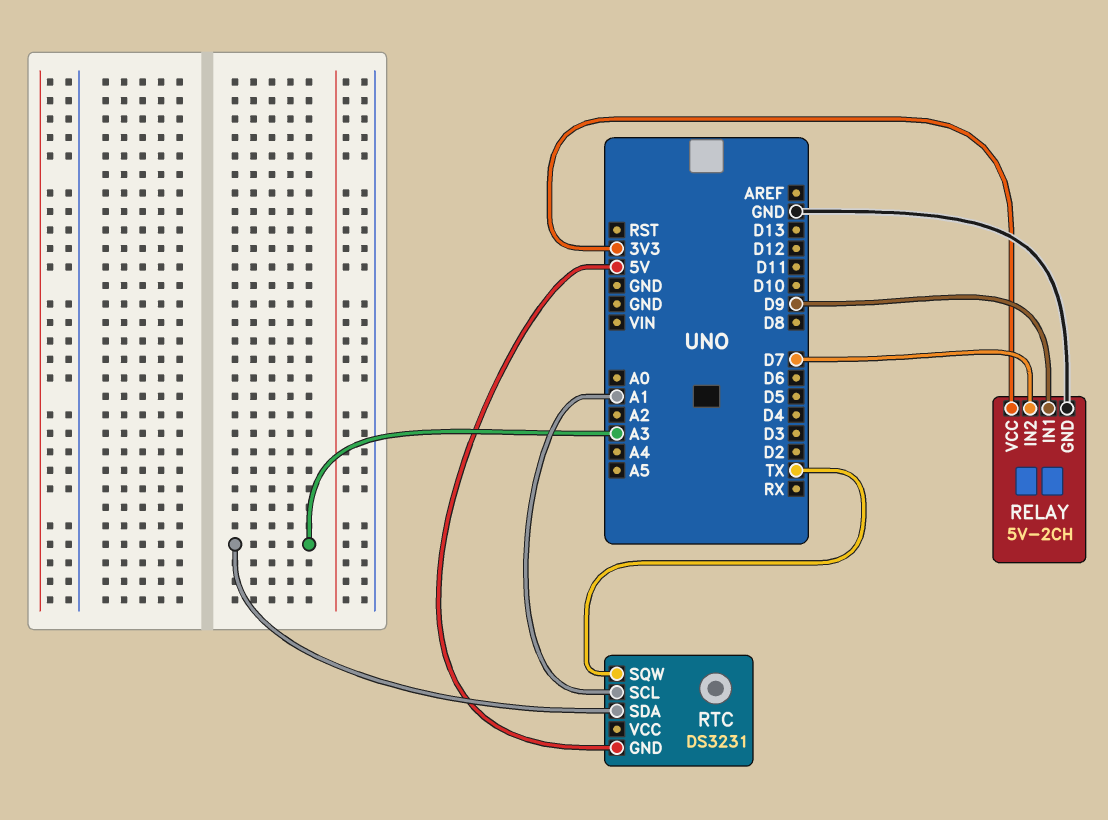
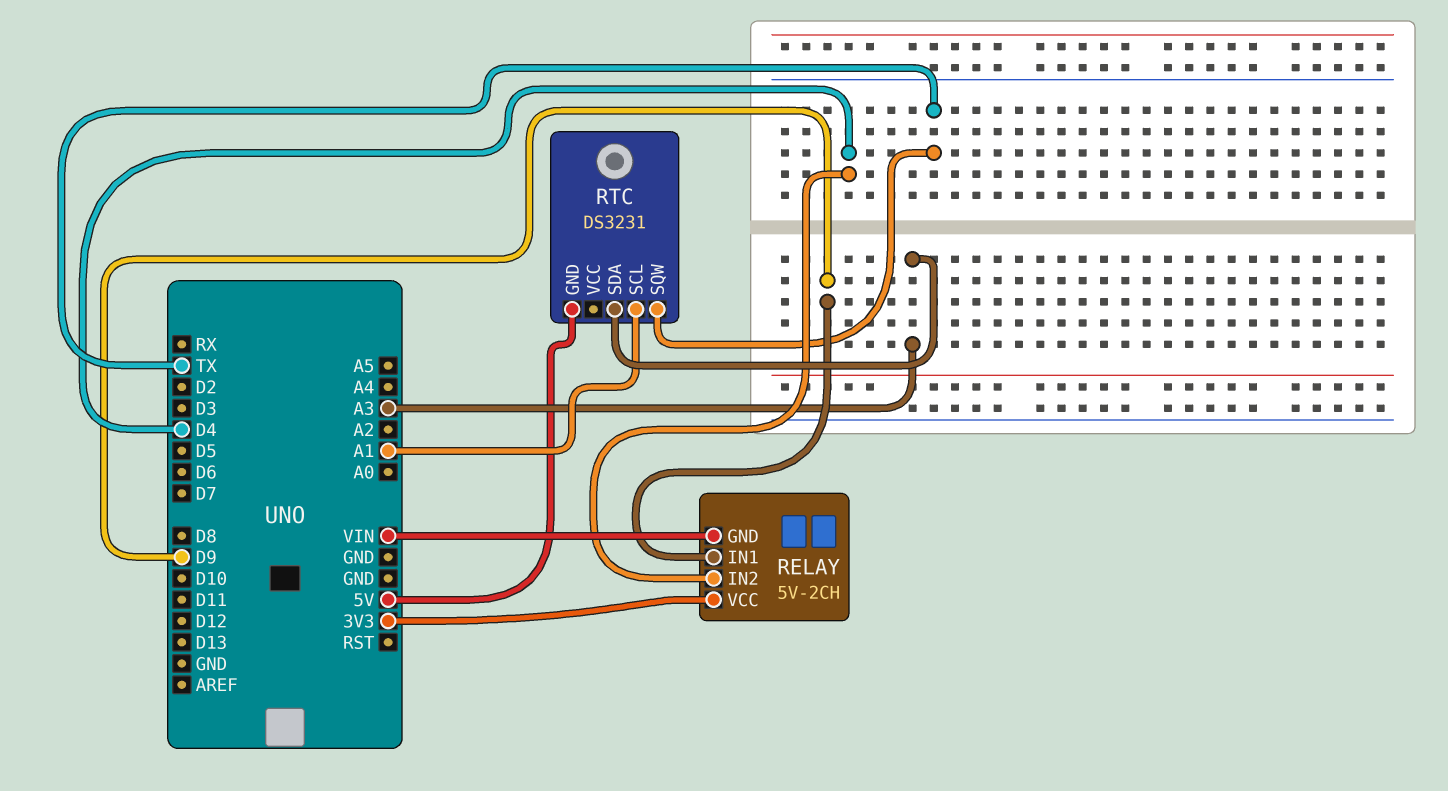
RELAY pin GND: GND -> VIN
RELAY pin IN2: D7 -> D4

